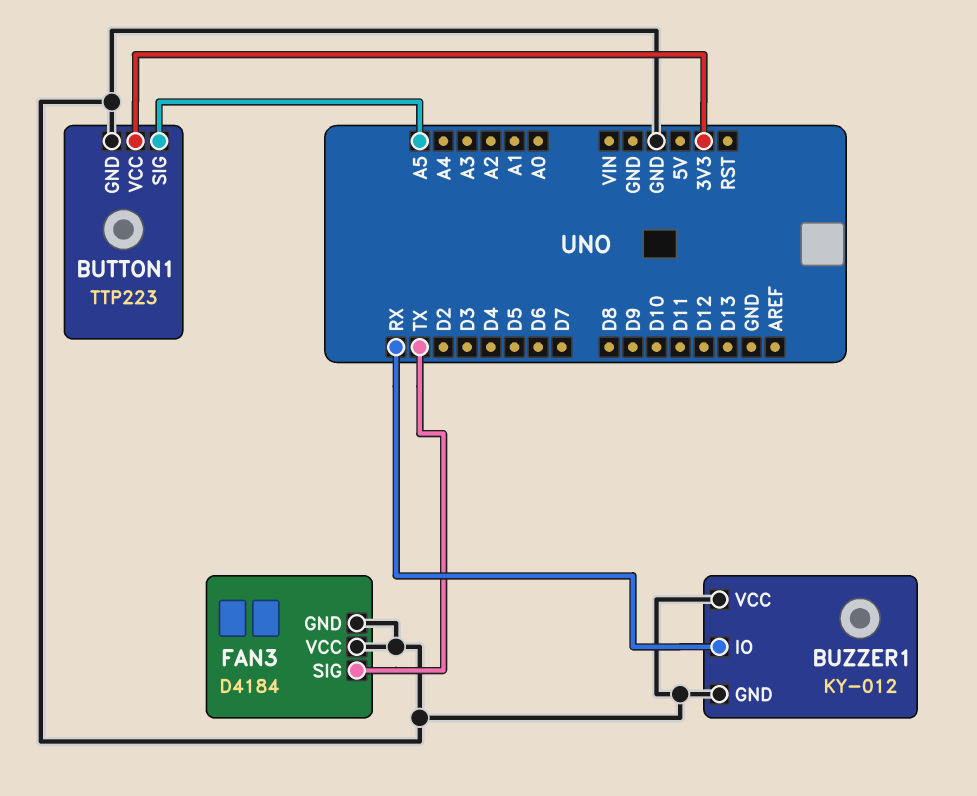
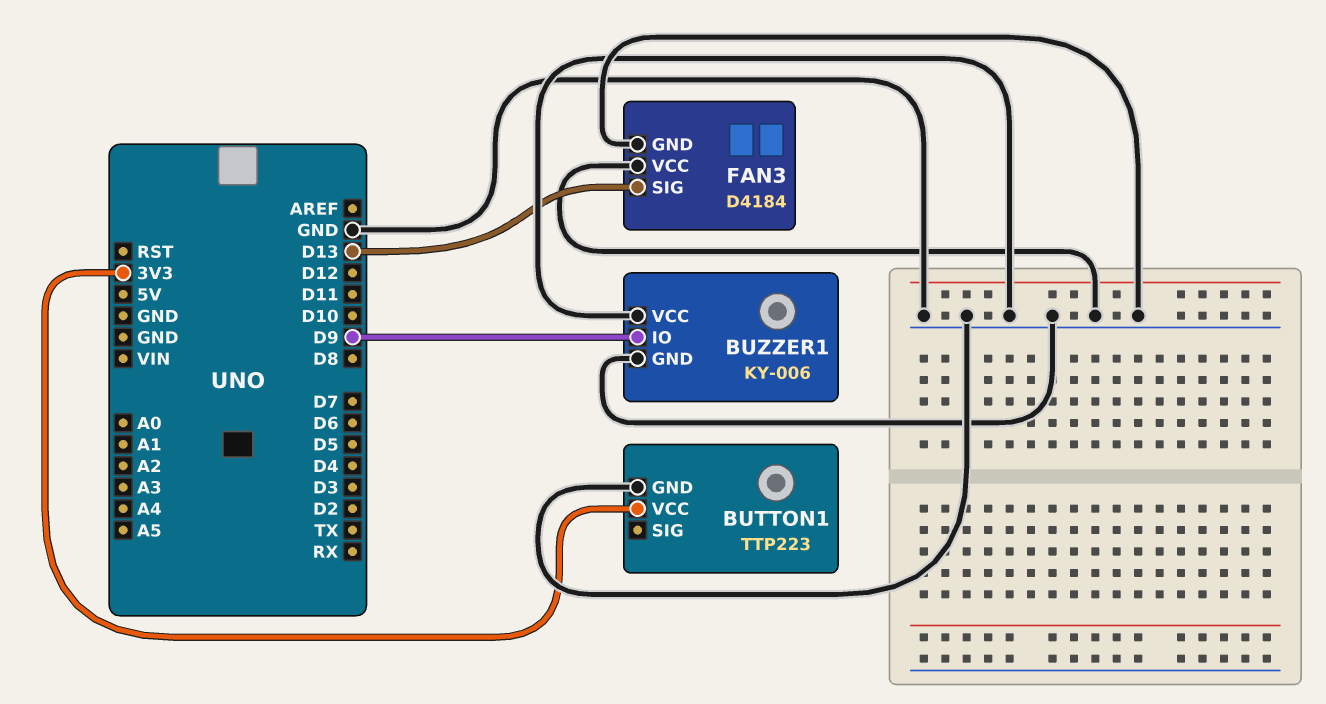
BUTTON1 pin SIG: A5 -> none
BUZZER1: KY-012 -> KY-006
BUZZER1 pin IO: RX -> D9
FAN3 pin SIG: TX -> D13

